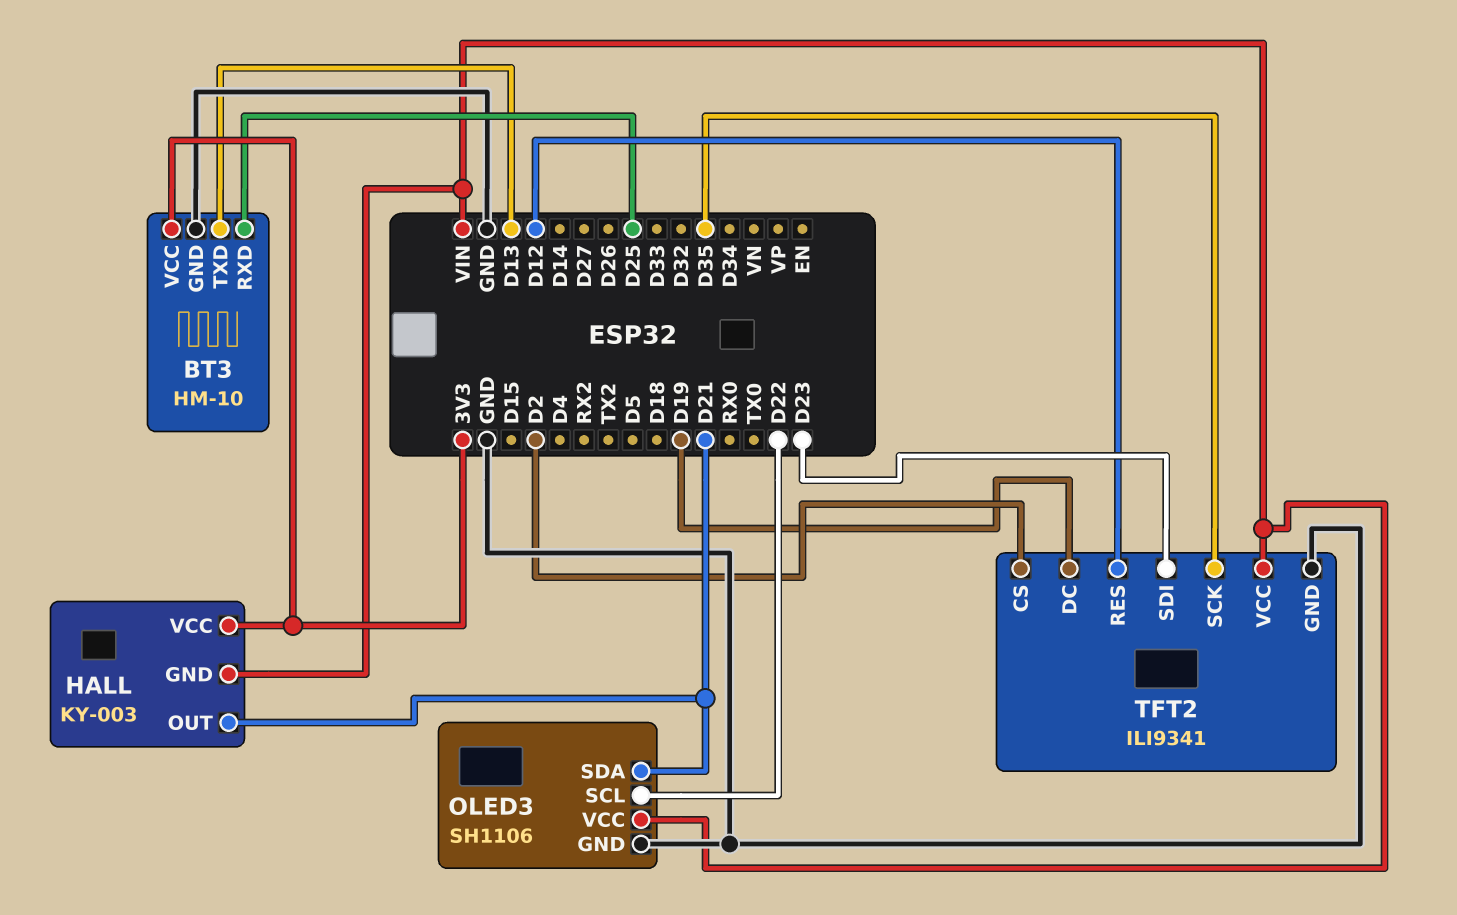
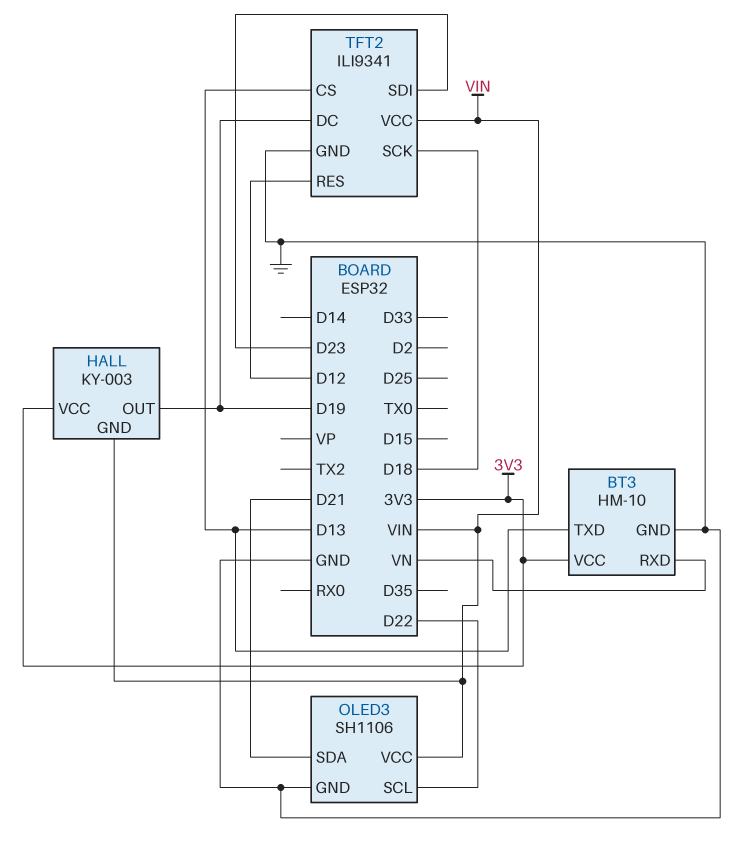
BT3 pin RXD: D25 -> VN
HALL pin OUT: D21 -> D19
TFT2 pin CS: D2 -> D13
TFT2 pin SCK: D35 -> D18

